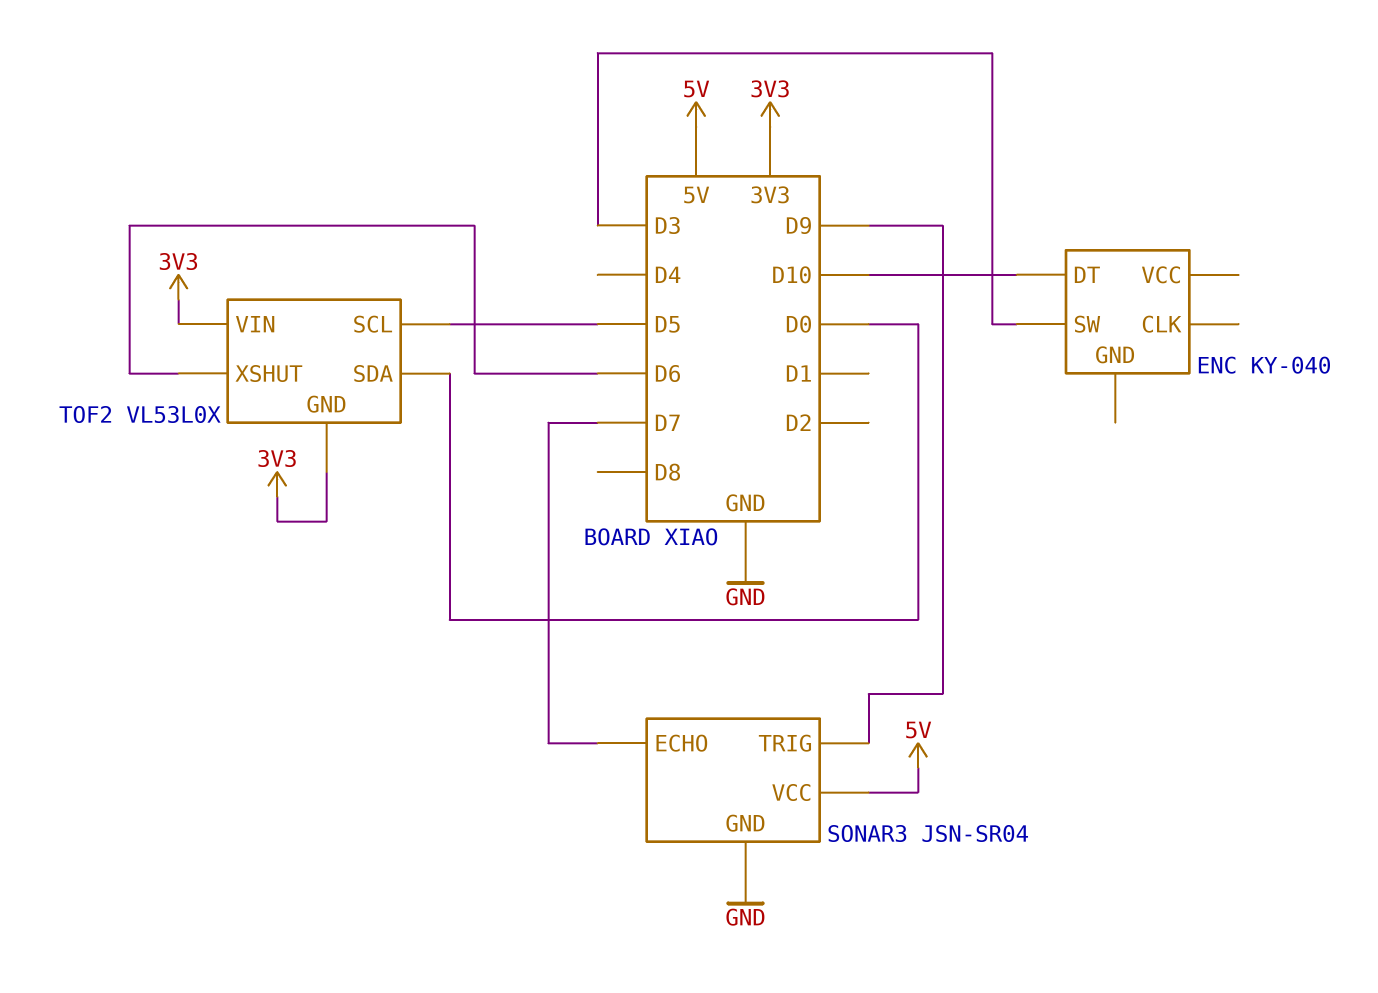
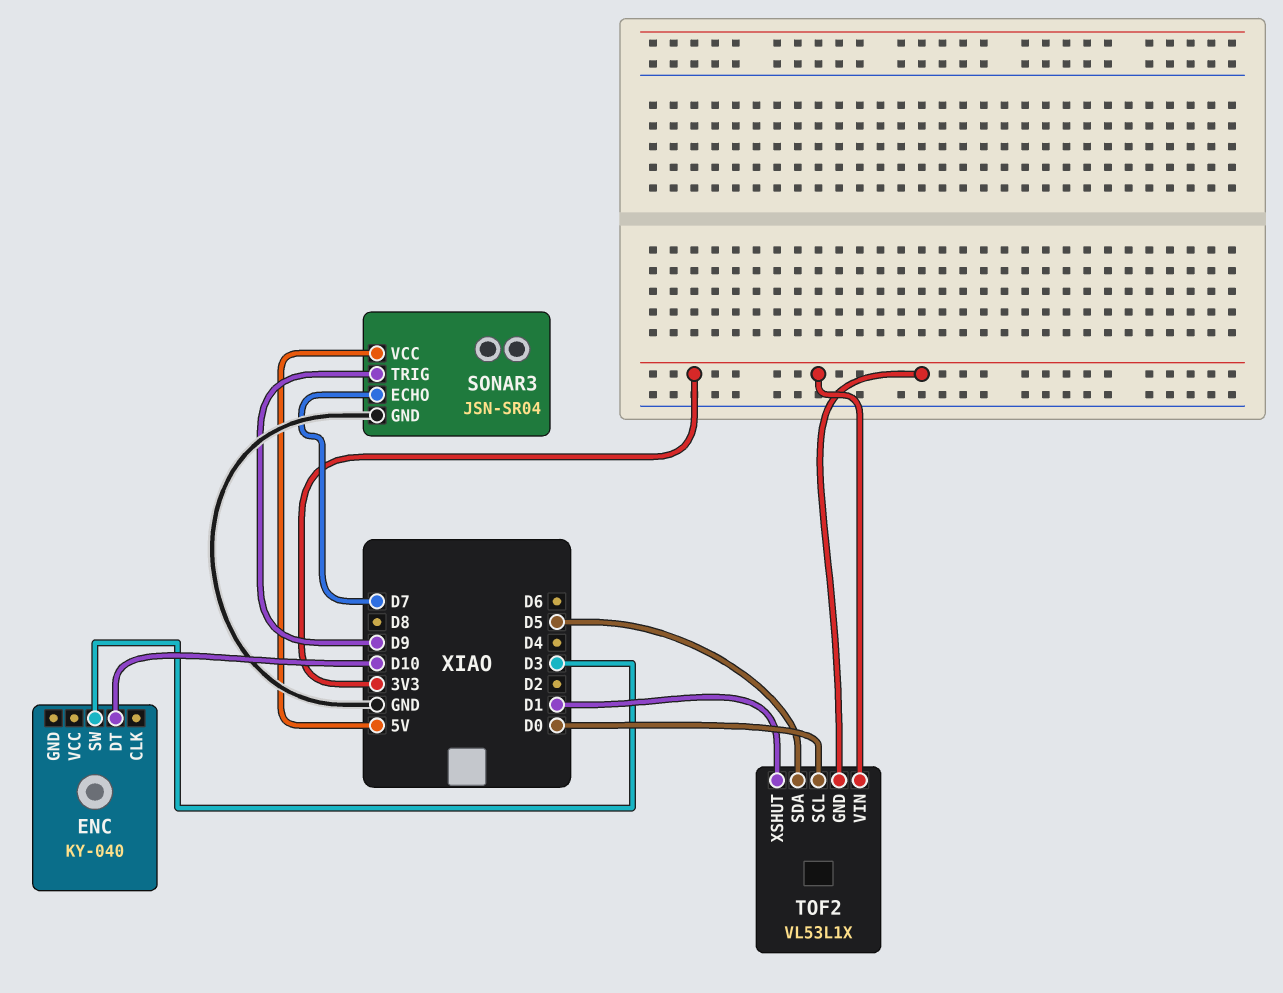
TOF2: VL53L0X -> VL53L1X
TOF2 pin SCL: D5 -> D0
TOF2 pin SDA: D0 -> D5
TOF2 pin XSHUT: D6 -> D1

